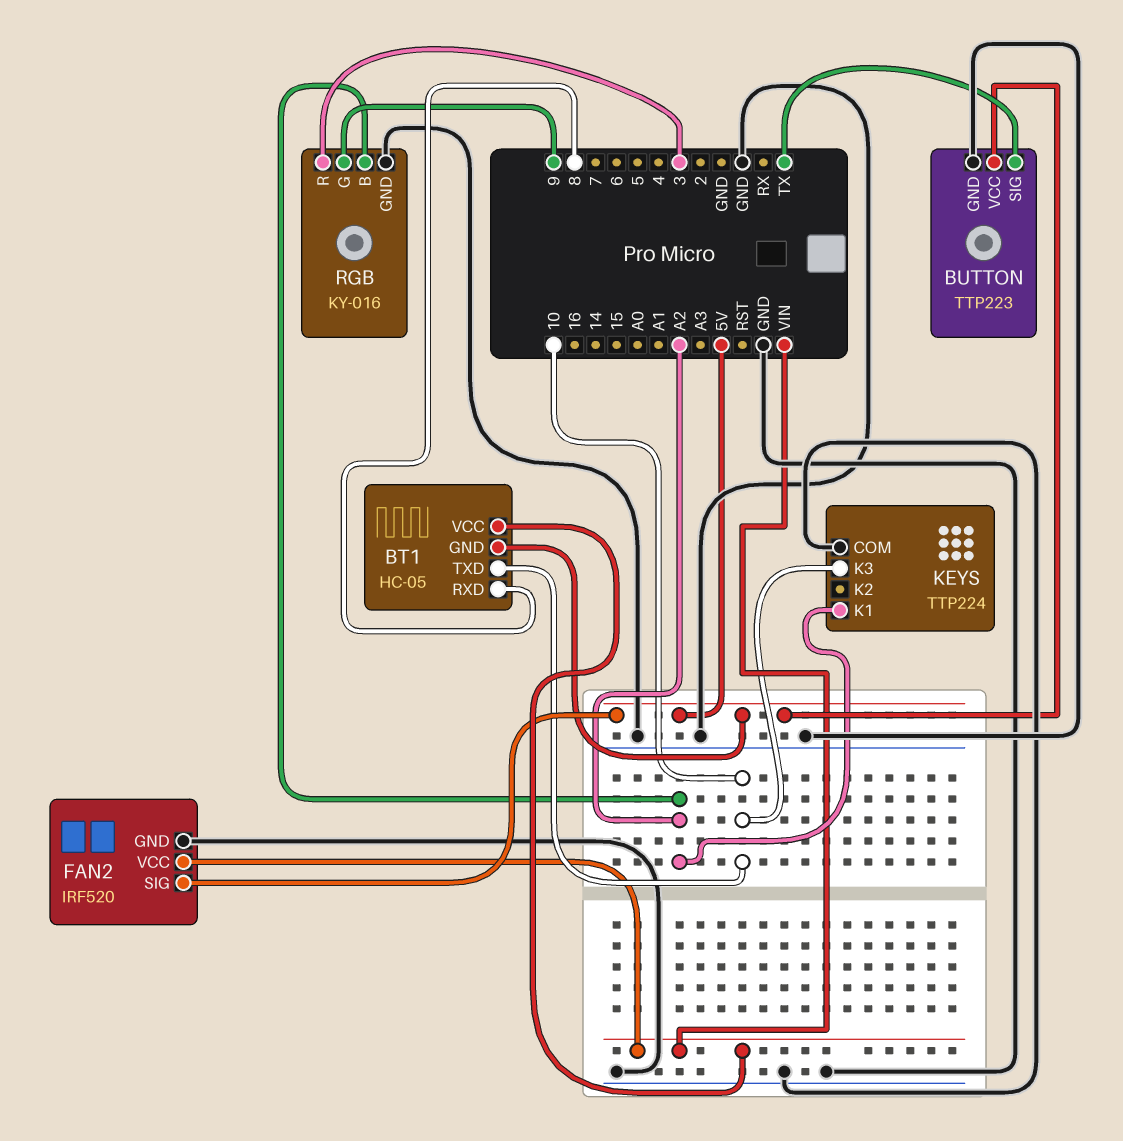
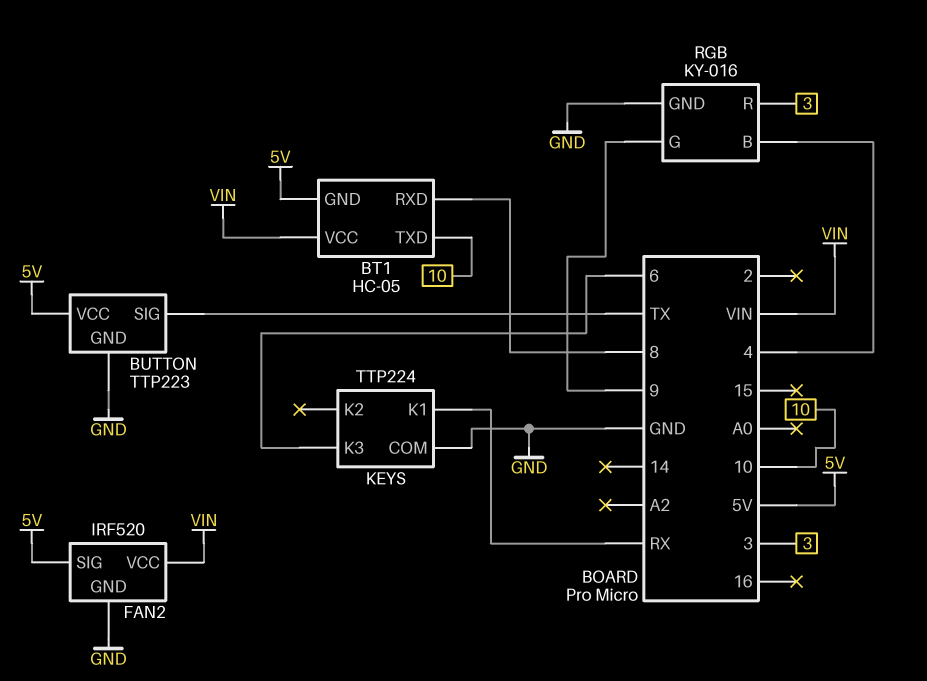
KEYS pin K1: A2 -> RX
KEYS pin K3: 10 -> 6
RGB pin B: A2 -> 4

